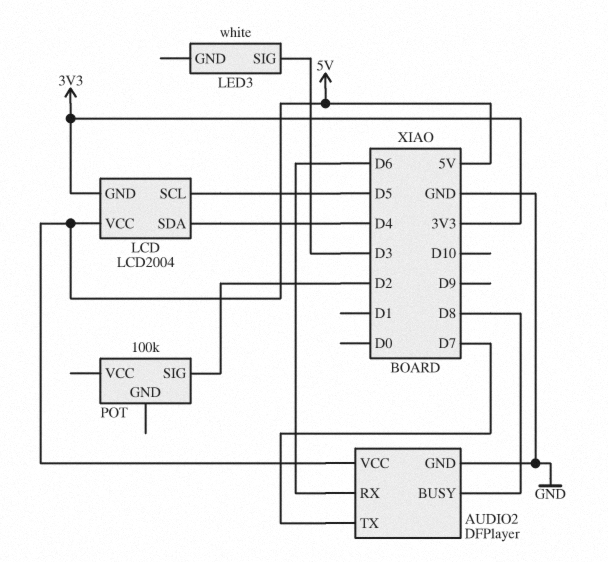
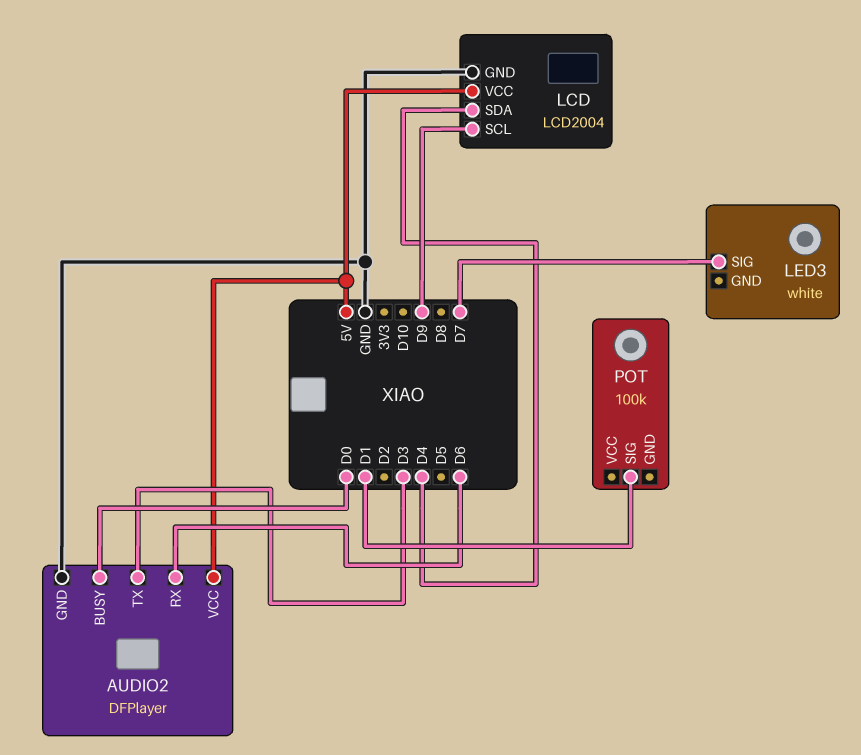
AUDIO2 pin BUSY: D8 -> D0
AUDIO2 pin TX: D7 -> D3
LCD pin GND: 3V3 -> GND
LCD pin SCL: D5 -> D9
LED3 pin SIG: D3 -> D7
POT pin SIG: D2 -> D1

